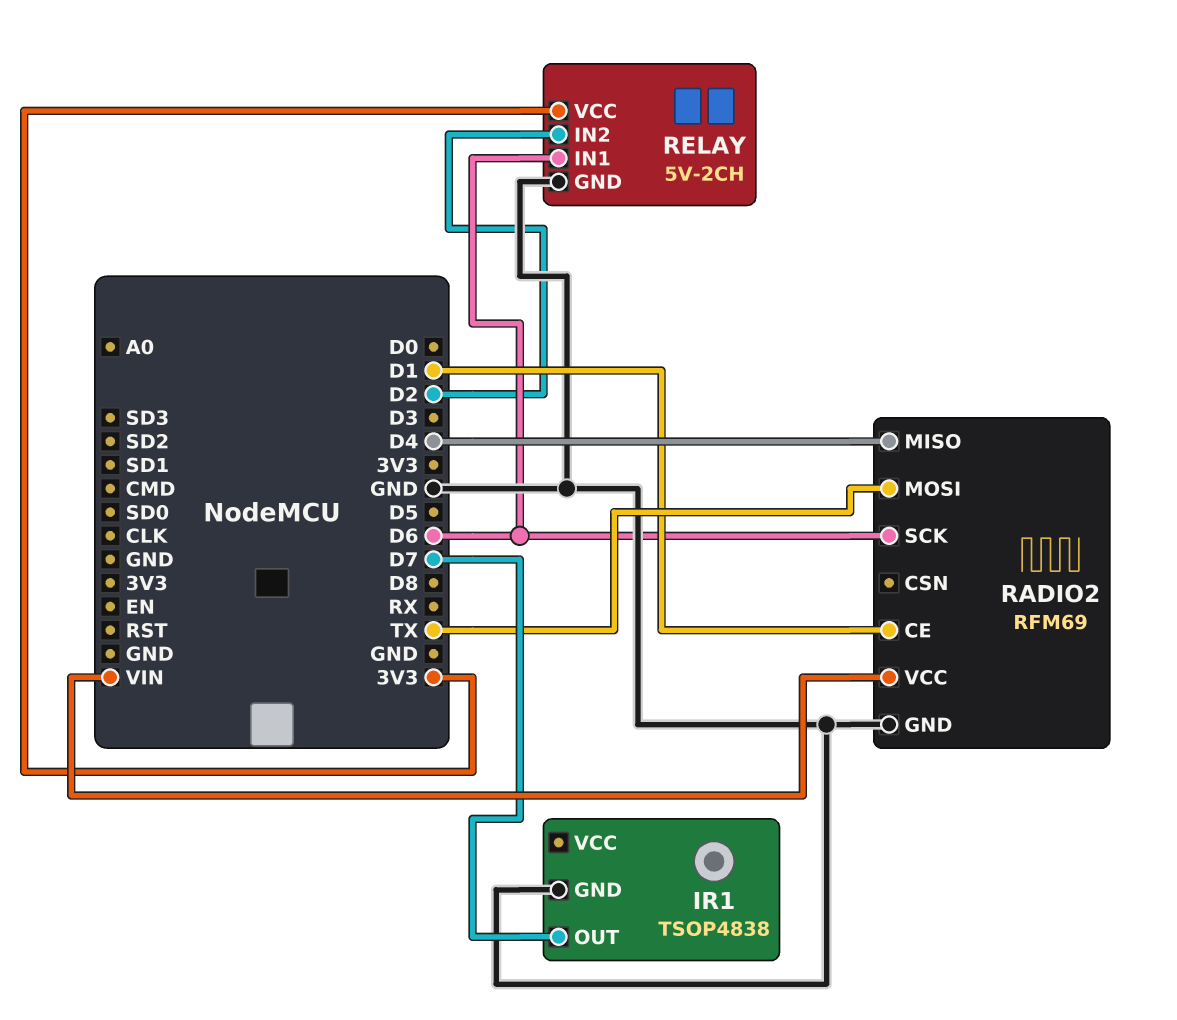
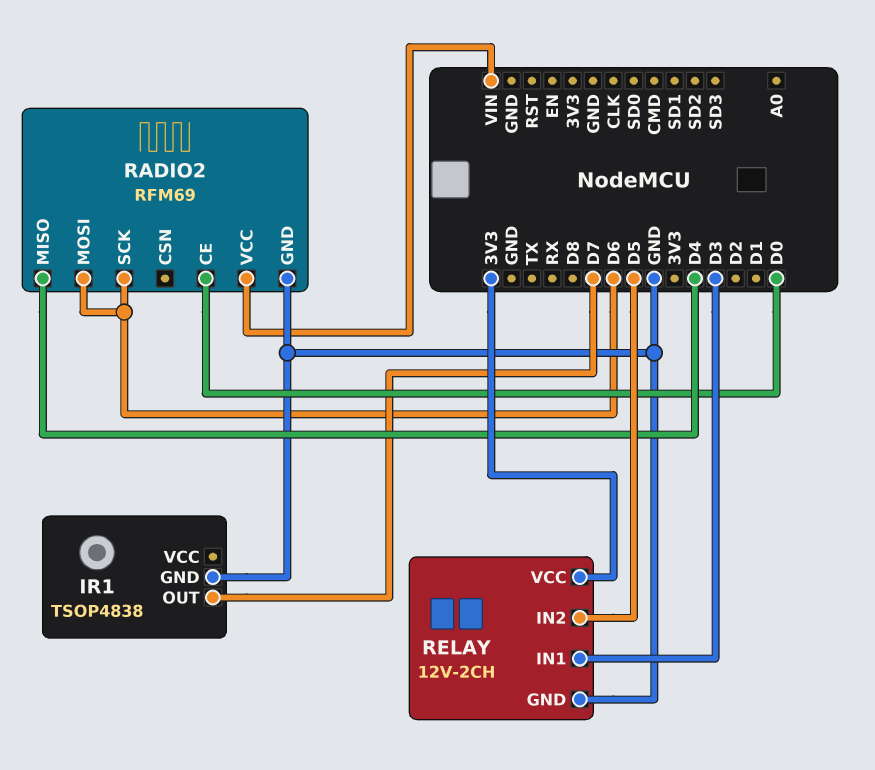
RADIO2 pin CE: D1 -> D0
RADIO2 pin MOSI: TX -> D6
RELAY: 5V-2CH -> 12V-2CH
RELAY pin IN1: D6 -> D3
RELAY pin IN2: D2 -> D5

